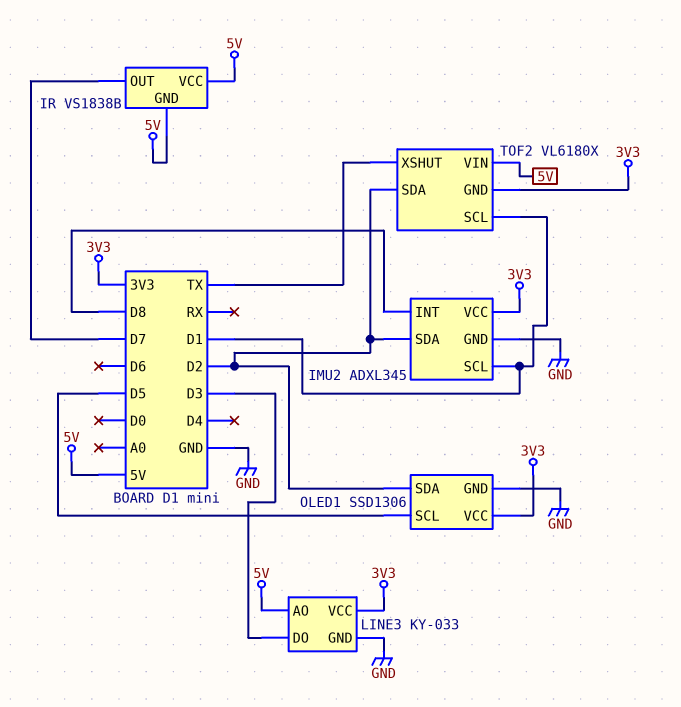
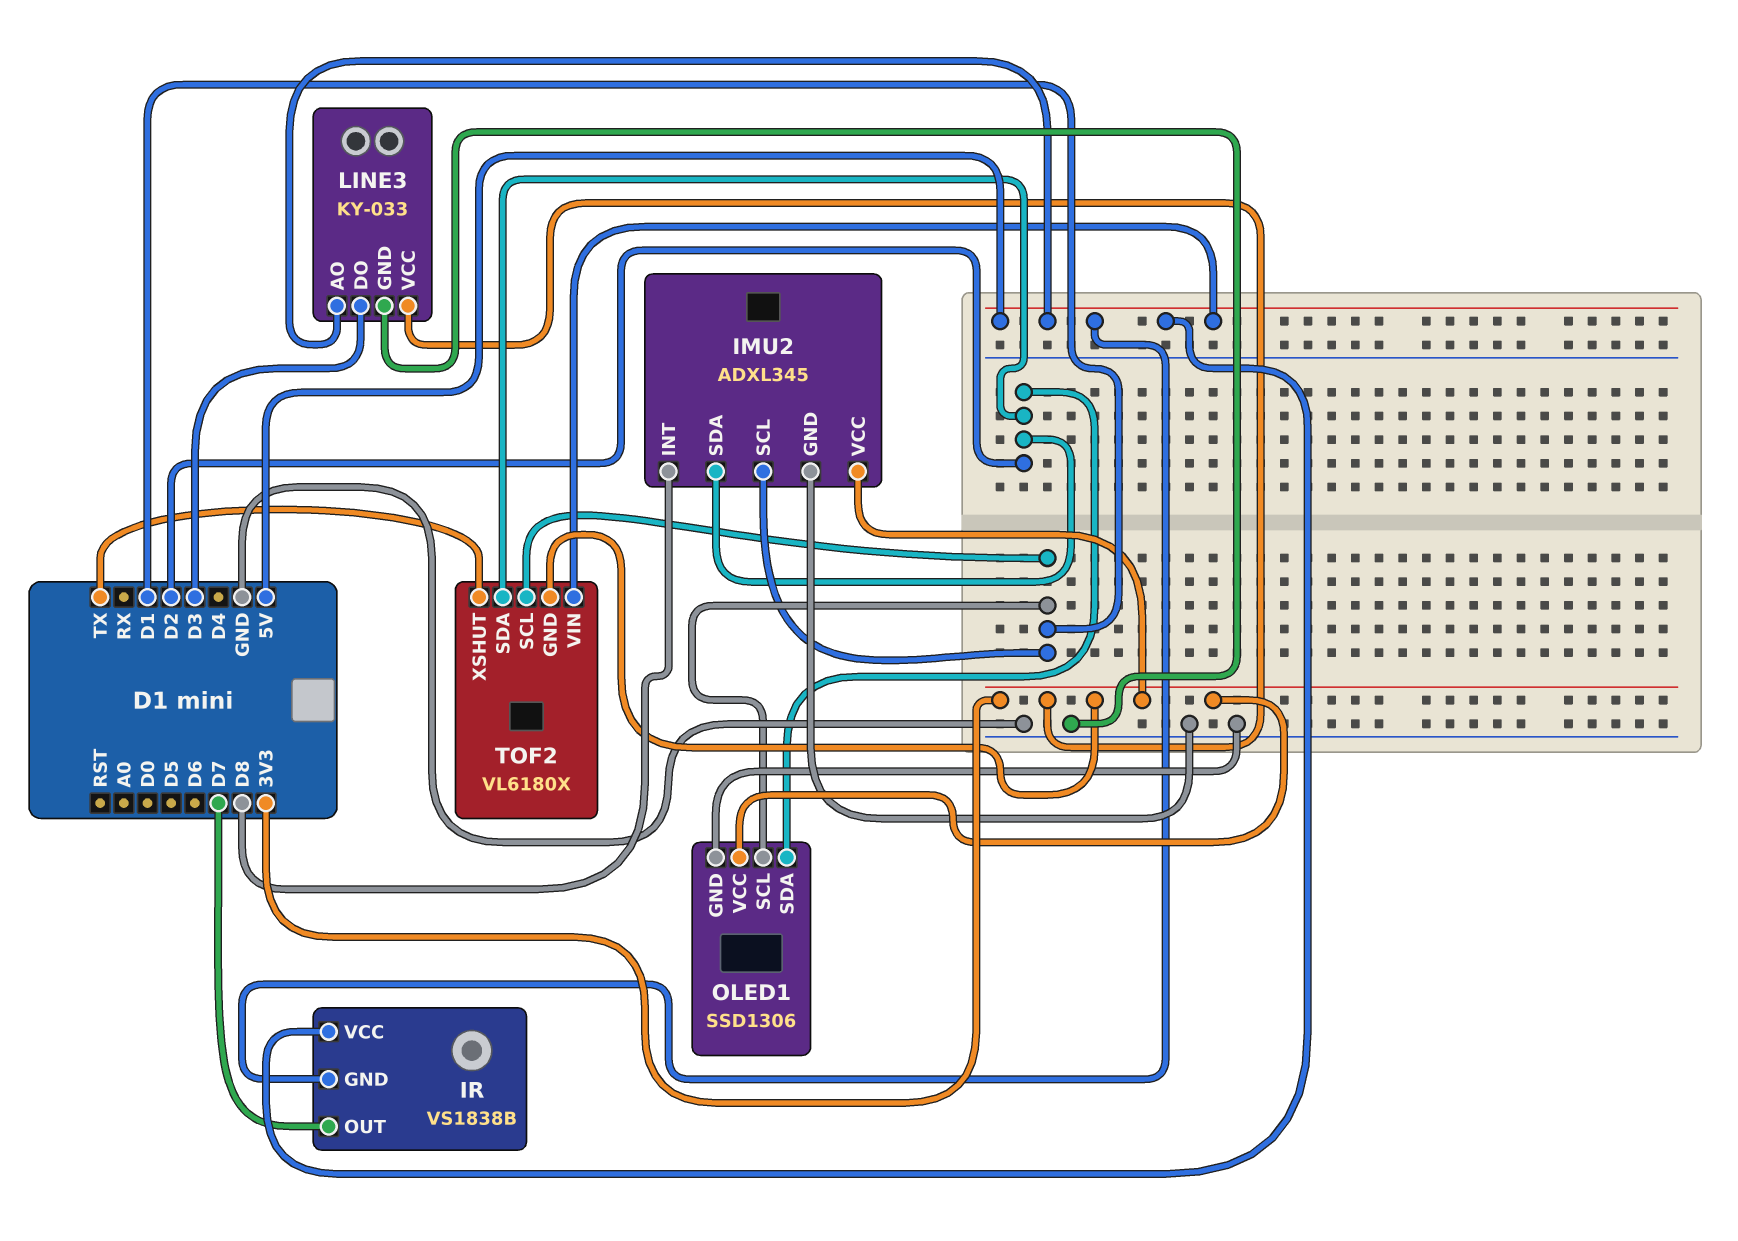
OLED1 pin SCL: D5 -> D1

